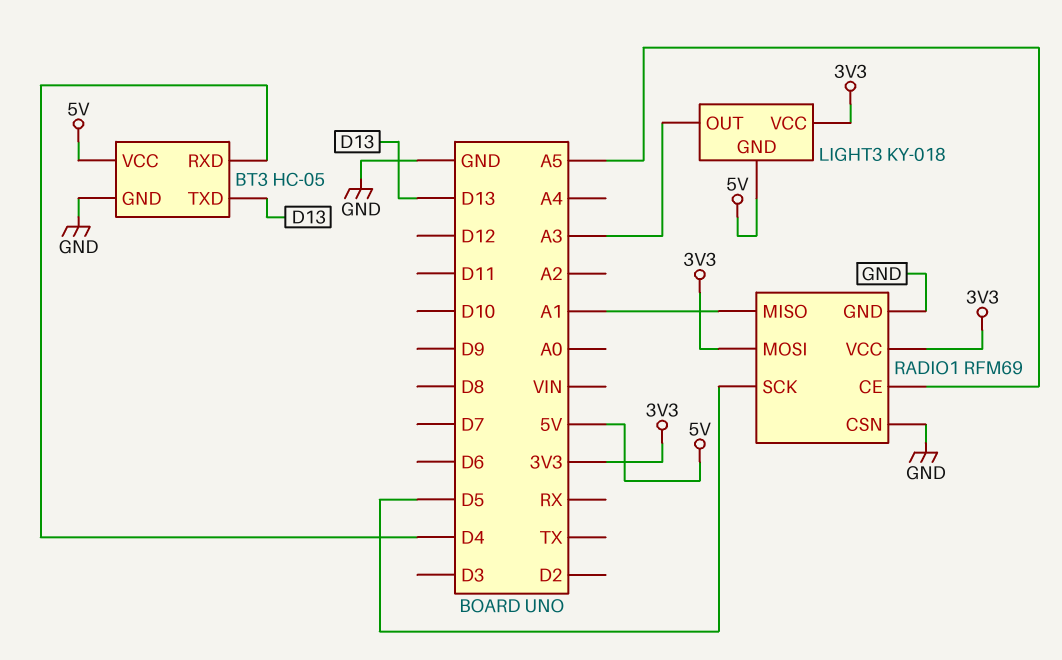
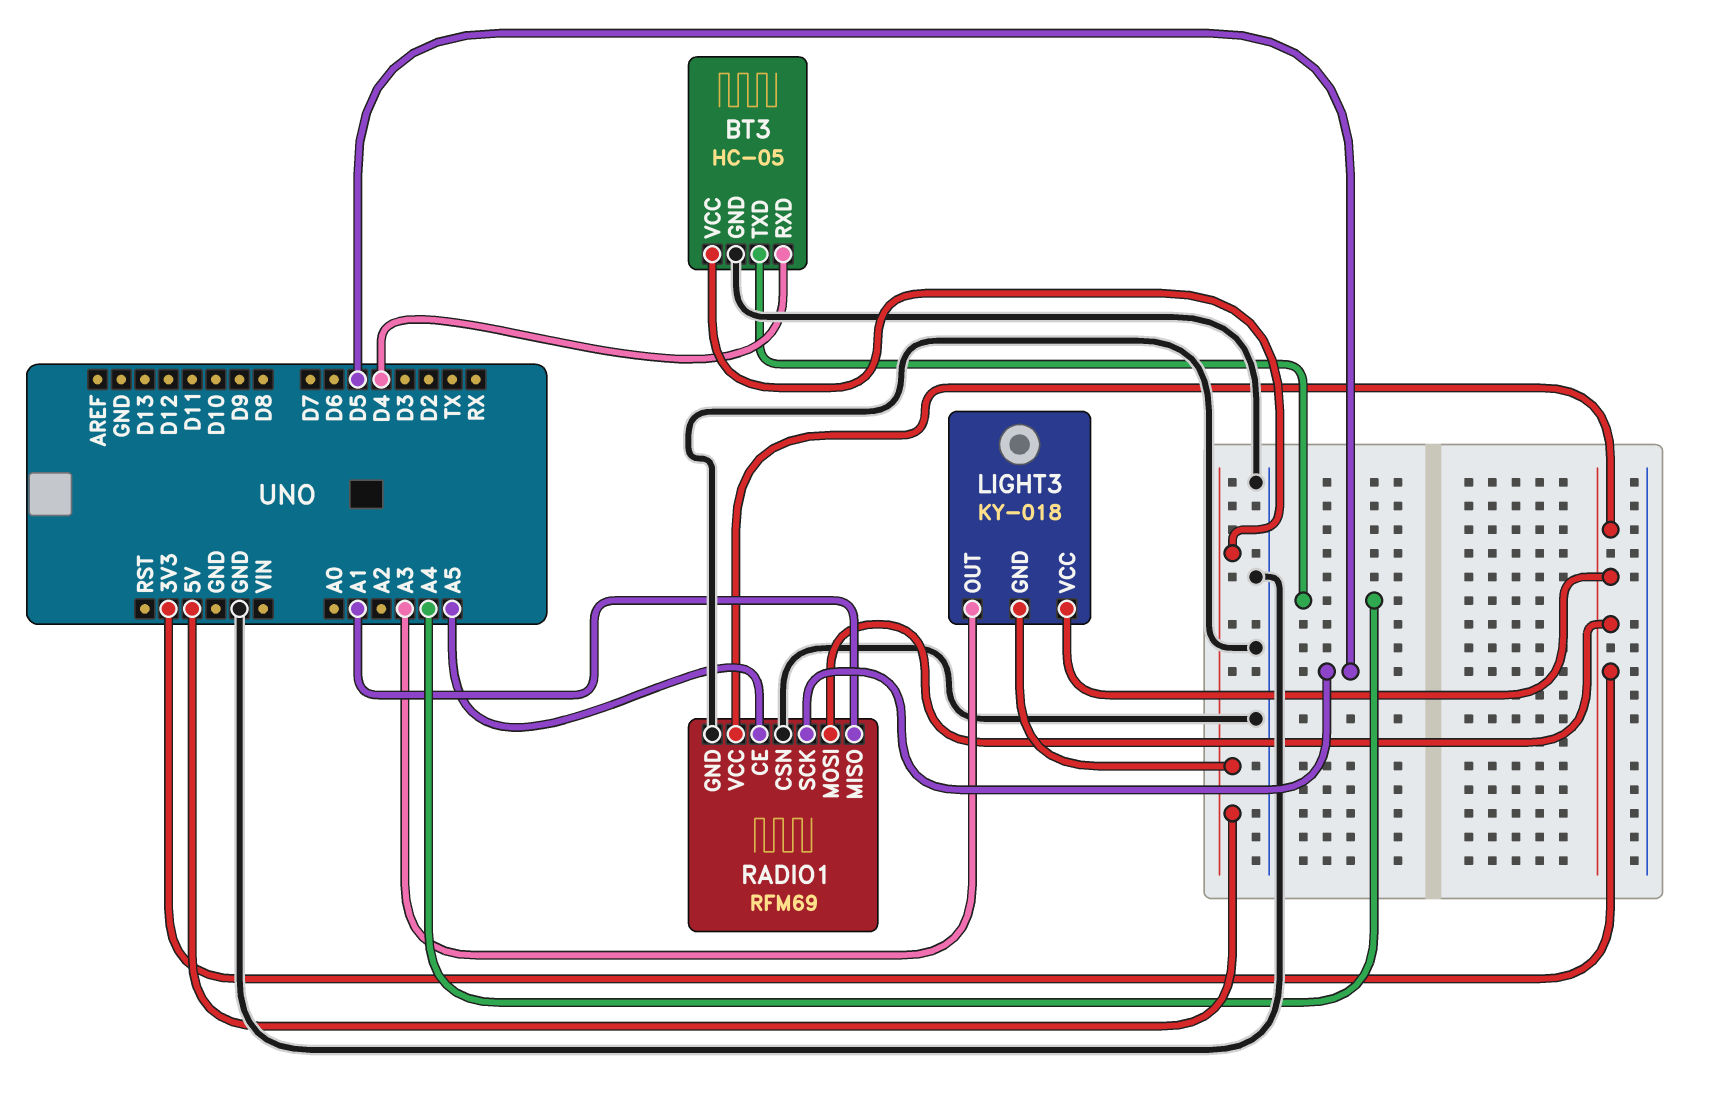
BT3 pin TXD: D13 -> A4

